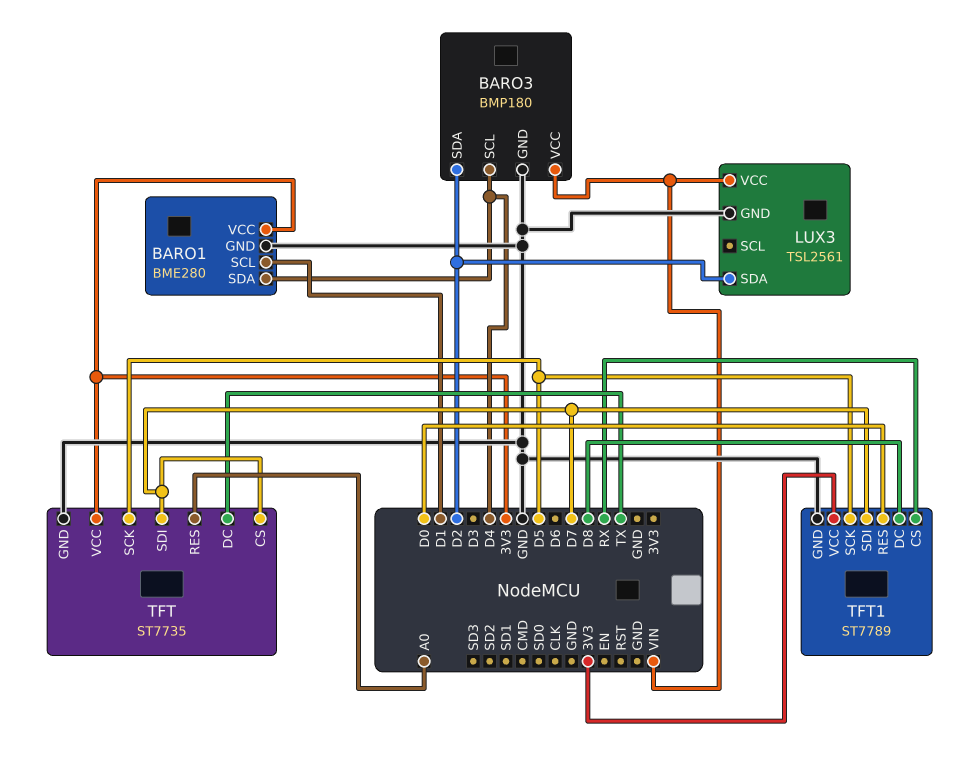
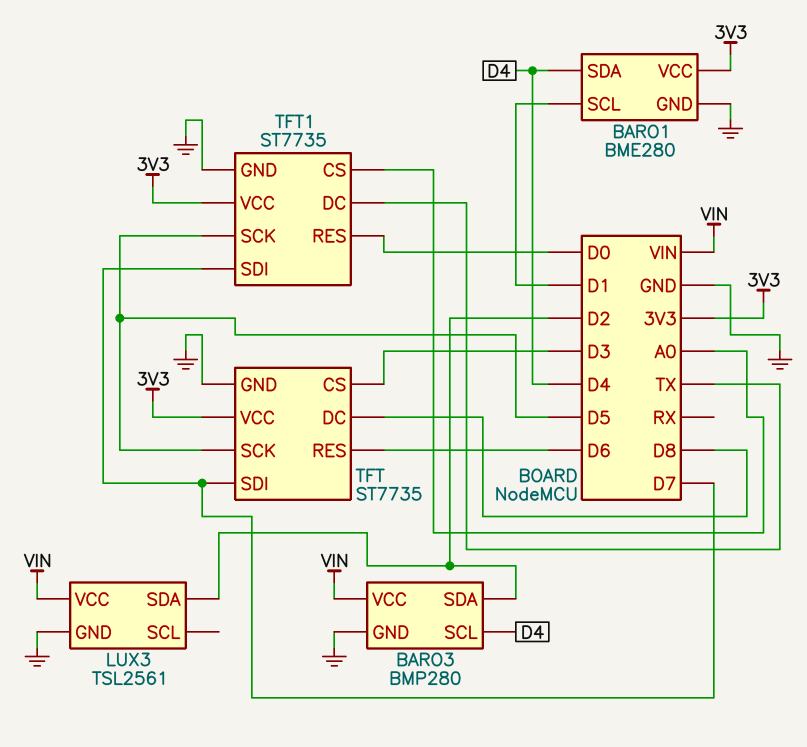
BARO3: BMP180 -> BMP280
TFT pin CS: D7 -> D3
TFT pin DC: TX -> D8
TFT pin RES: A0 -> D6
TFT1: ST7789 -> ST7735
TFT1 pin CS: RX -> A0
TFT1 pin DC: D8 -> TX

